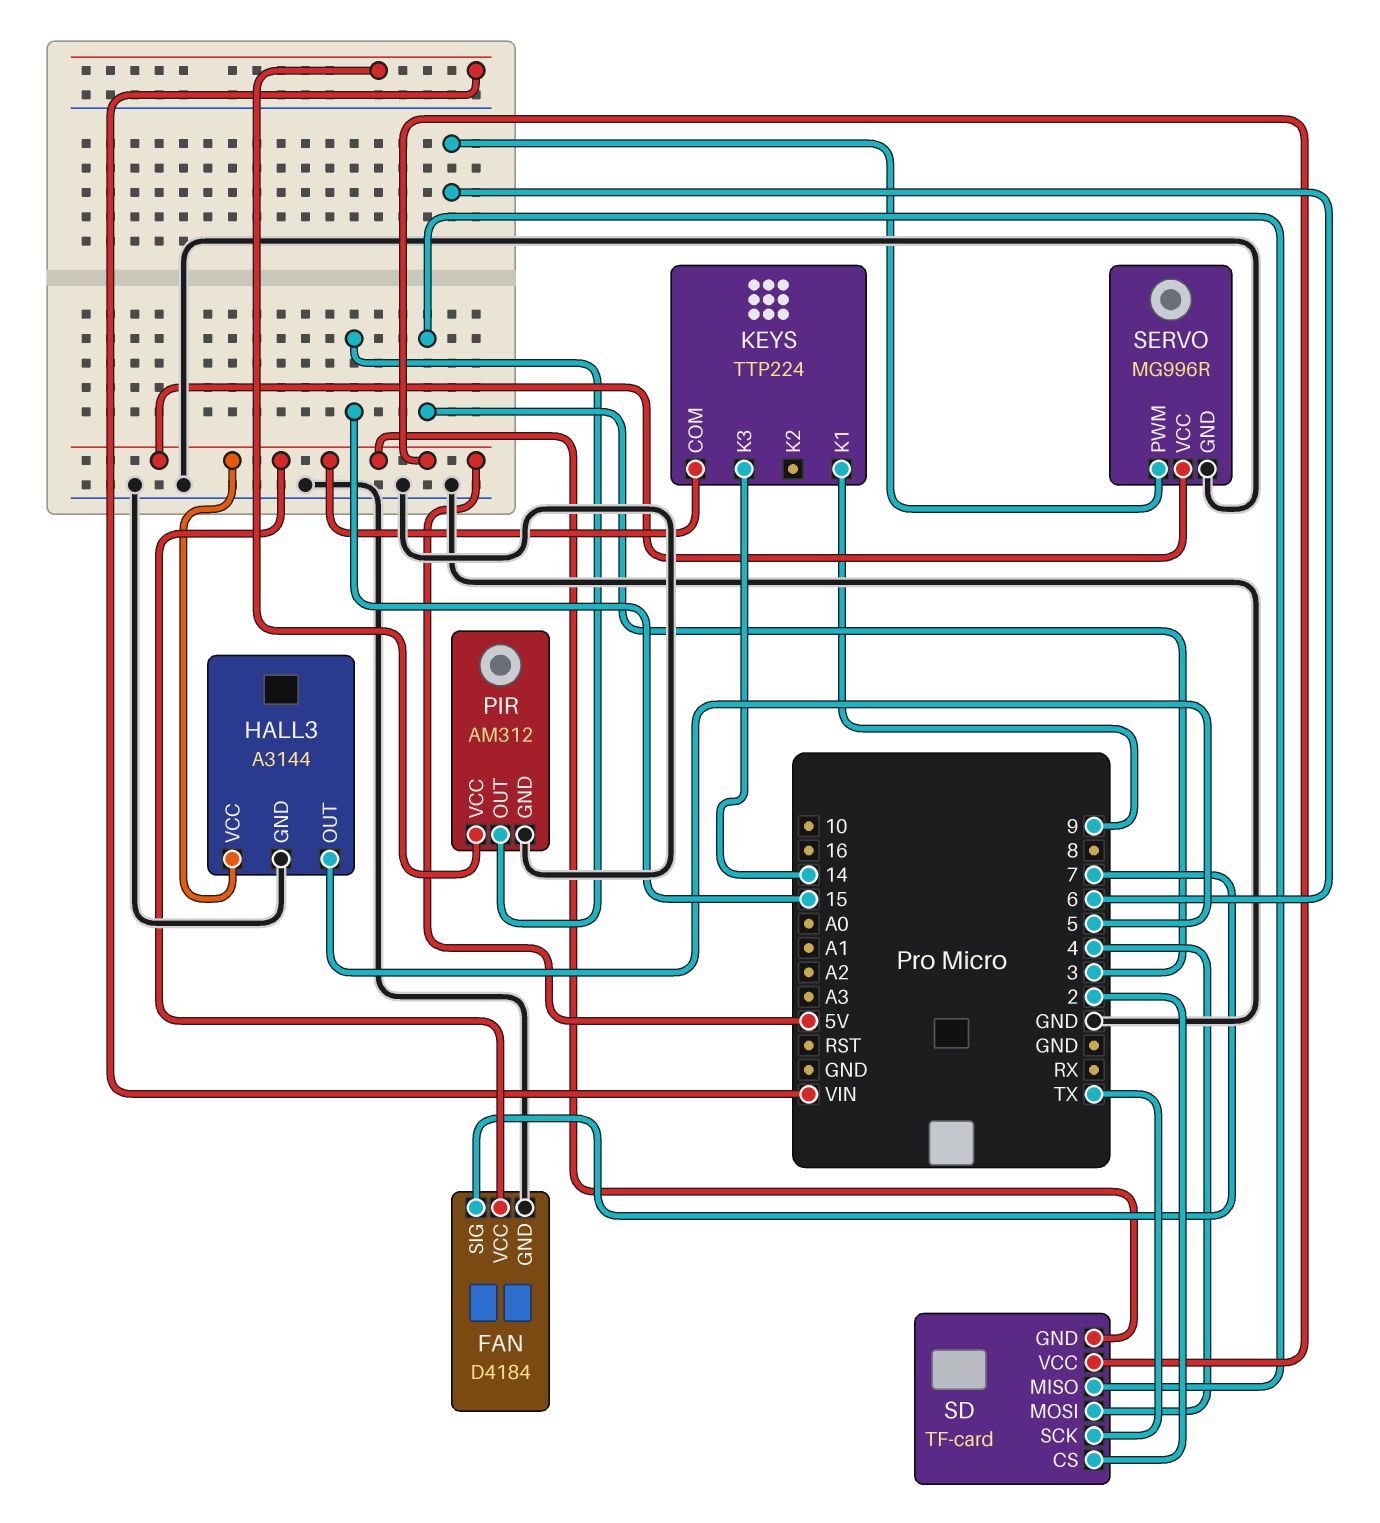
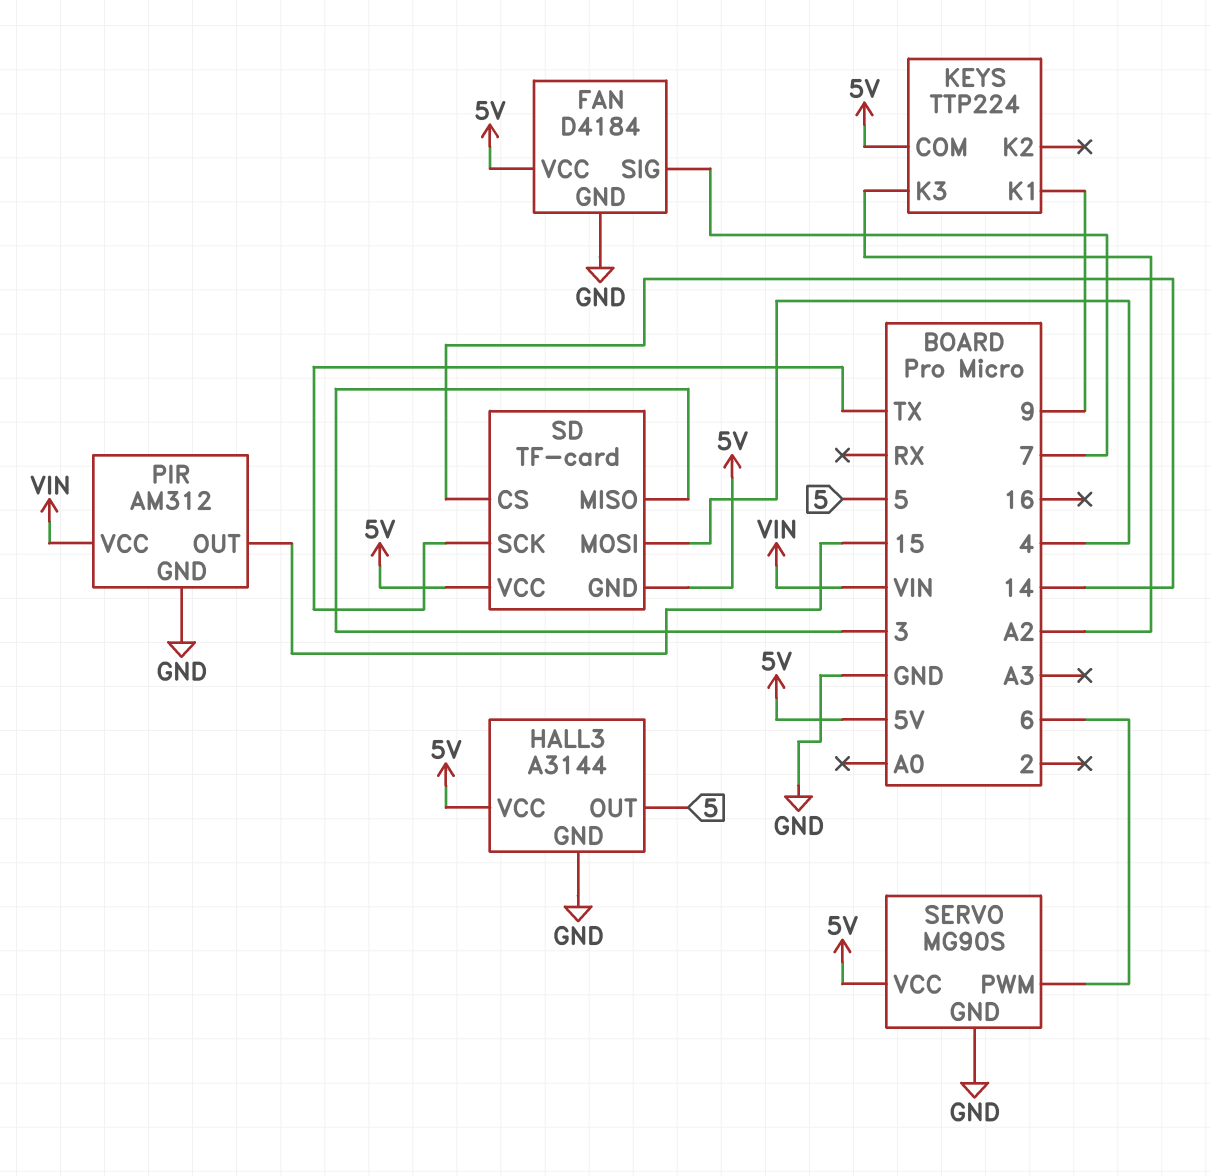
KEYS pin K3: 14 -> A2
SD pin CS: 2 -> 14
SERVO: MG996R -> MG90S

